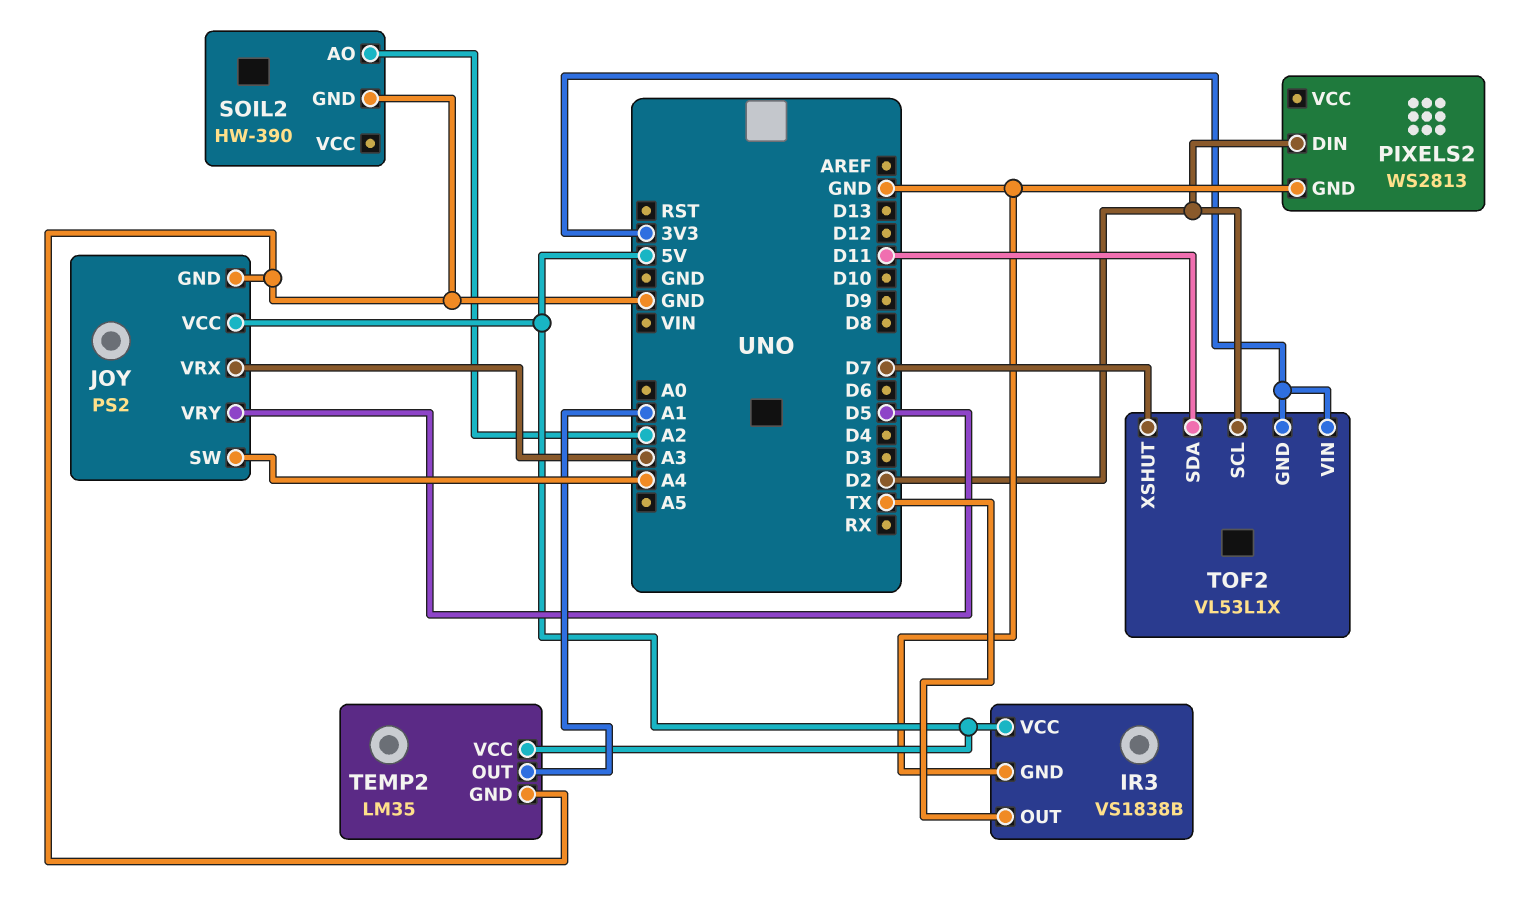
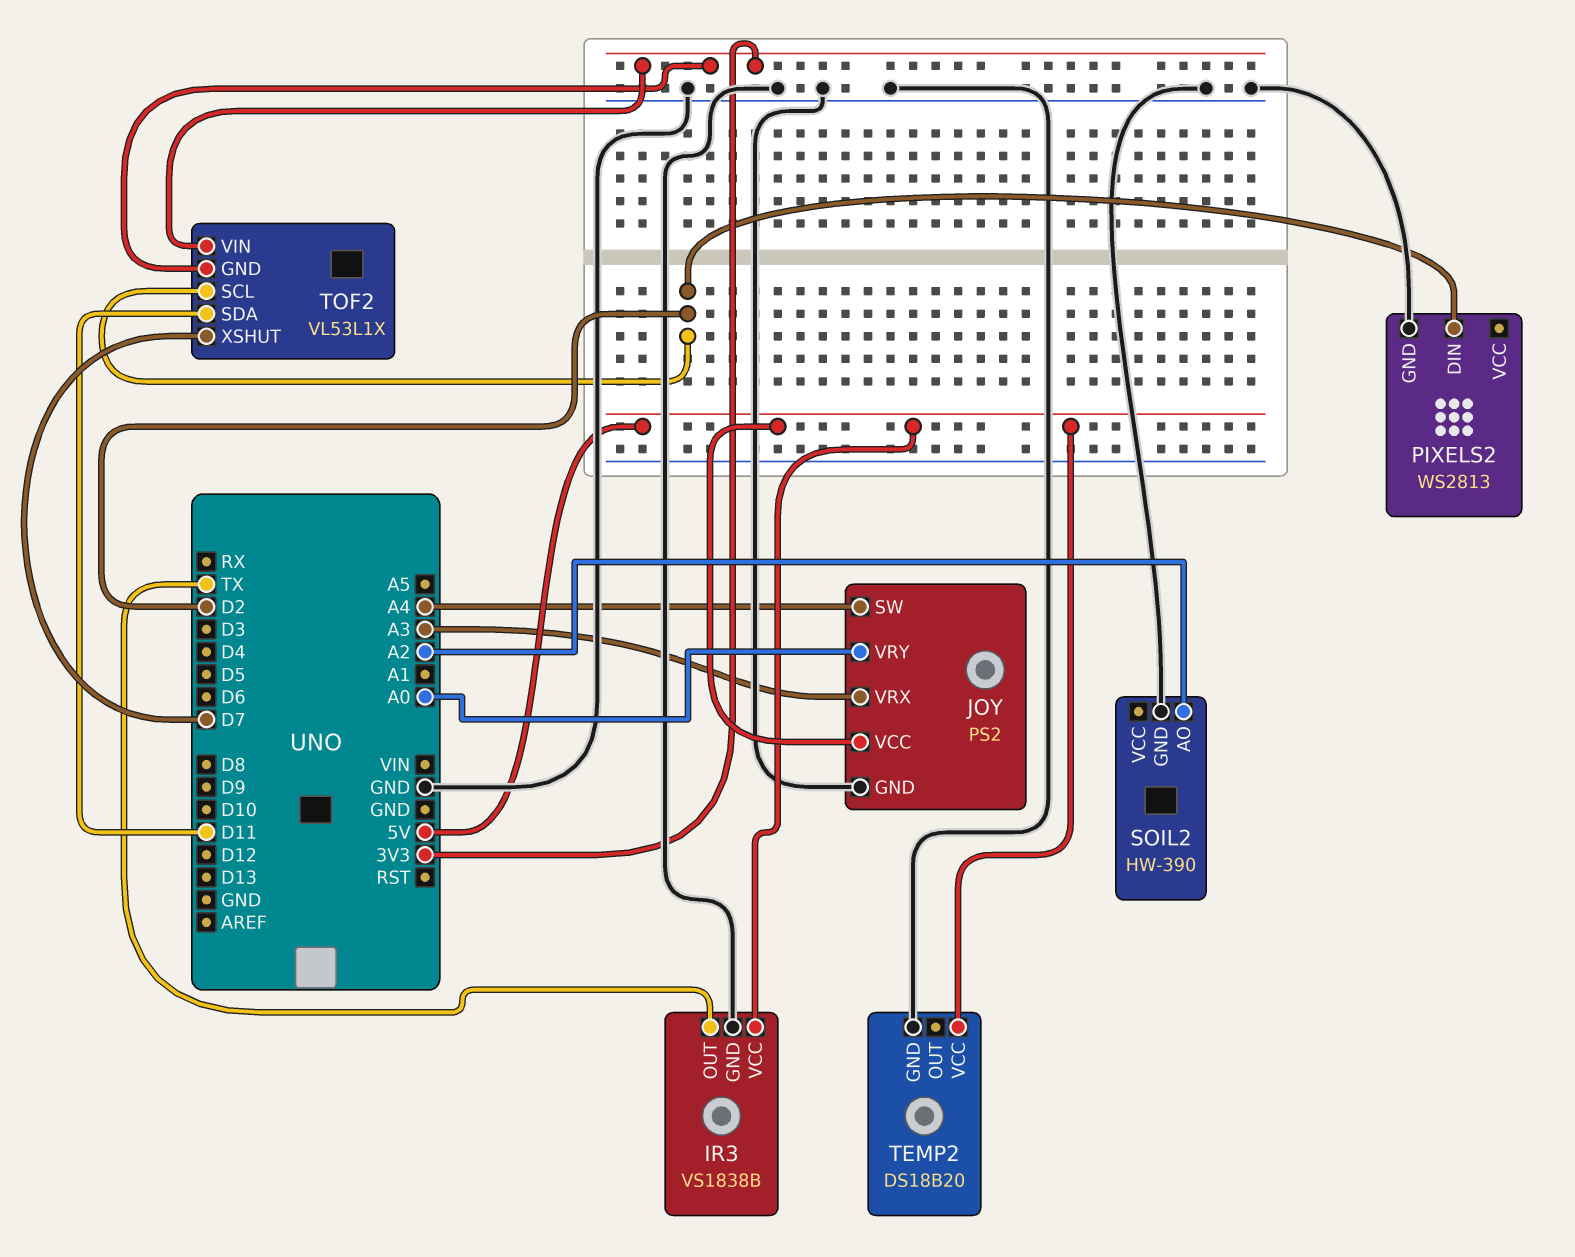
JOY pin VRY: D5 -> A0
TEMP2: LM35 -> DS18B20
TEMP2 pin OUT: A1 -> none

